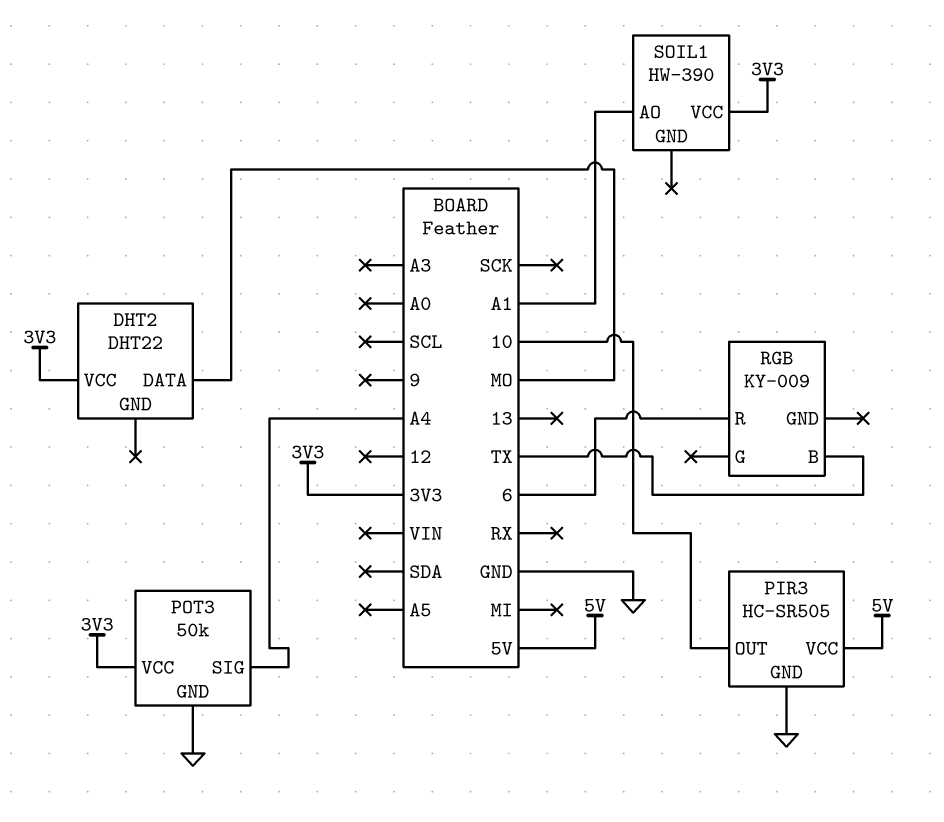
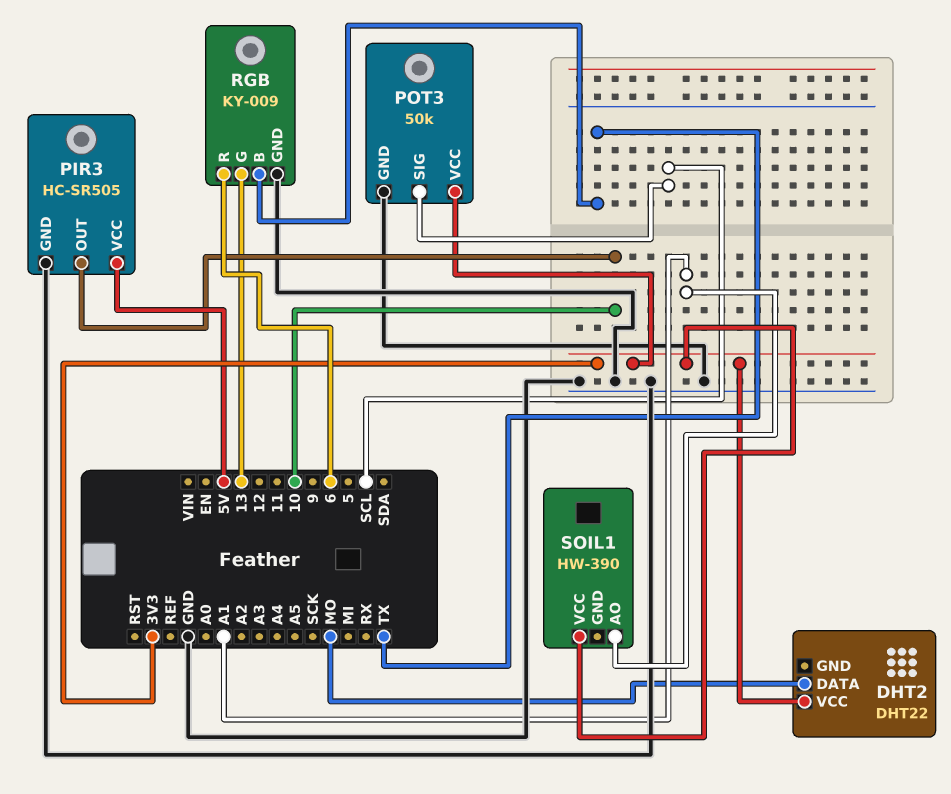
POT3 pin SIG: A4 -> SCL
RGB pin G: none -> 13
RGB pin GND: none -> GND

